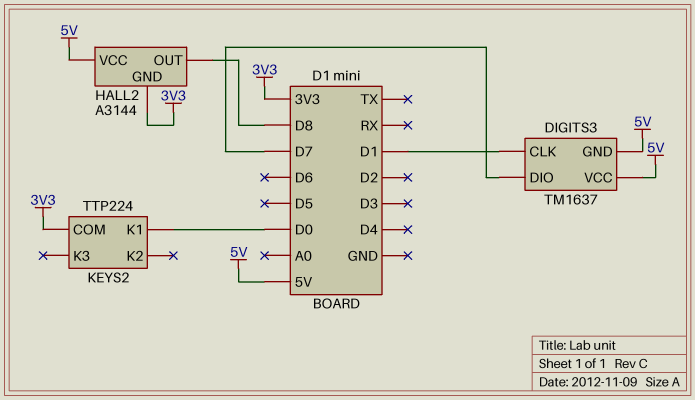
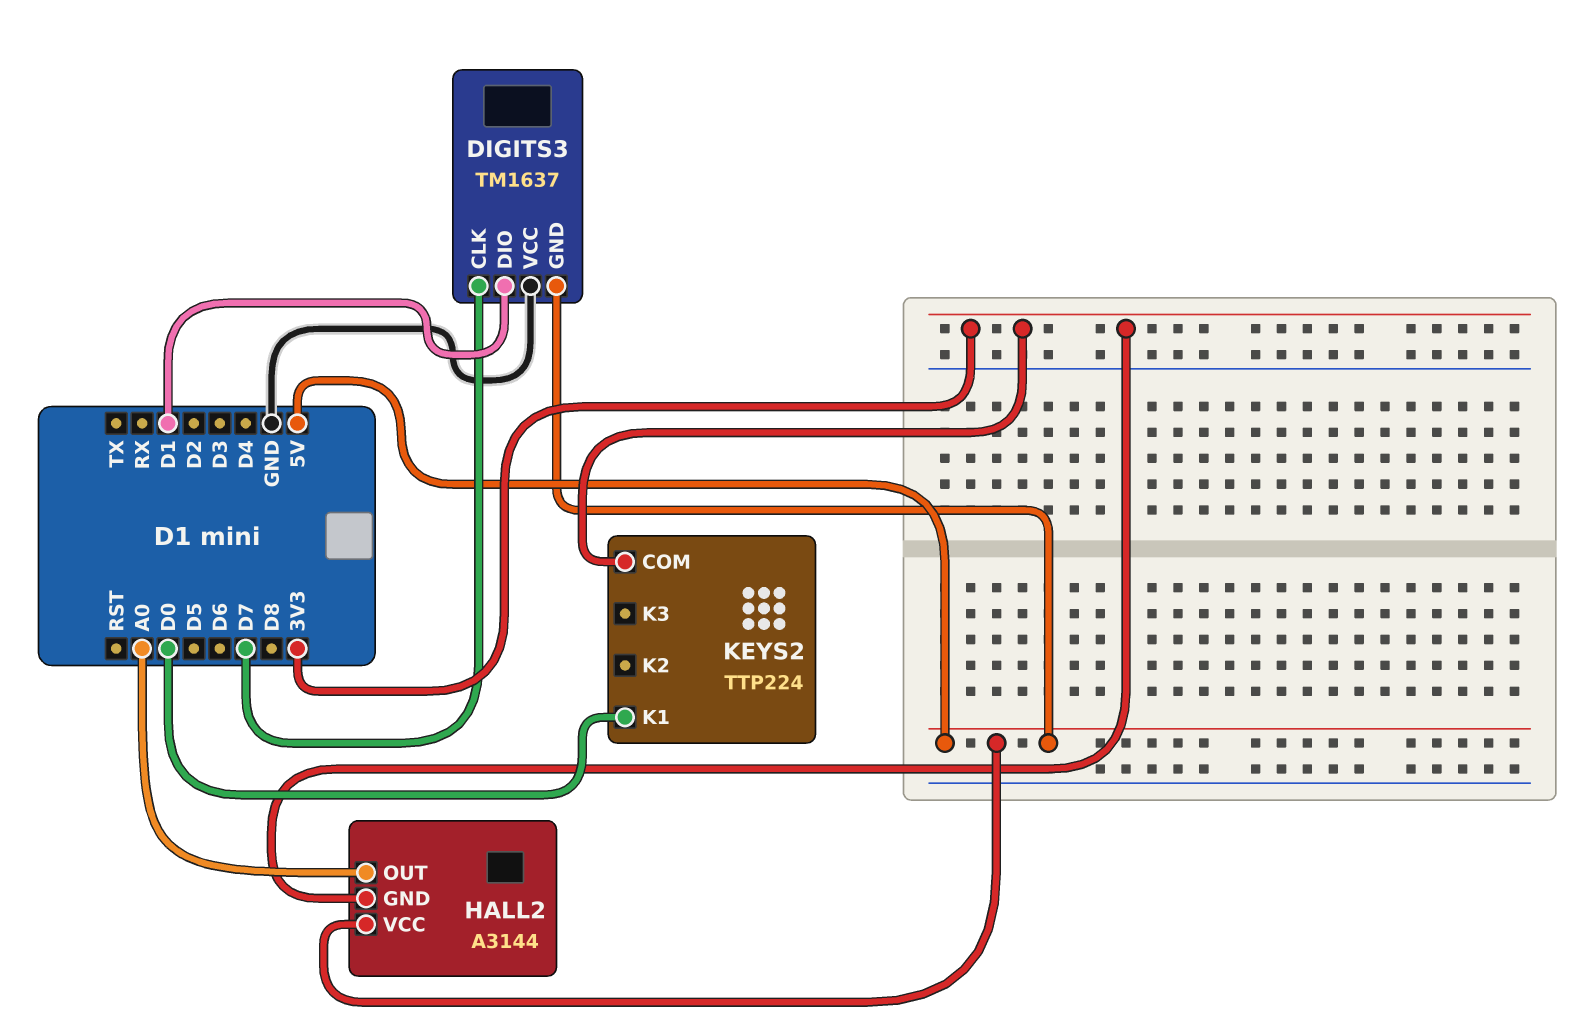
DIGITS3 pin CLK: D1 -> D7
DIGITS3 pin DIO: D7 -> D1
DIGITS3 pin VCC: 5V -> GND
HALL2 pin OUT: D8 -> A0

